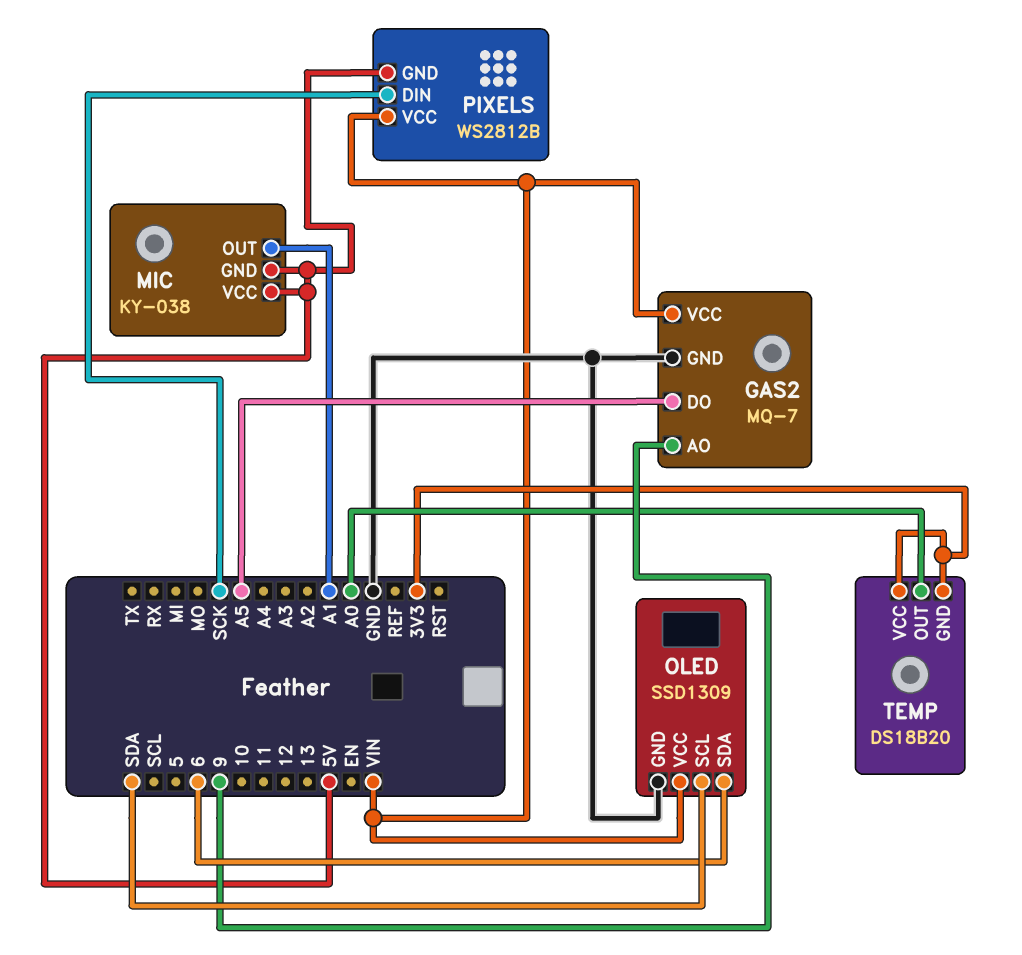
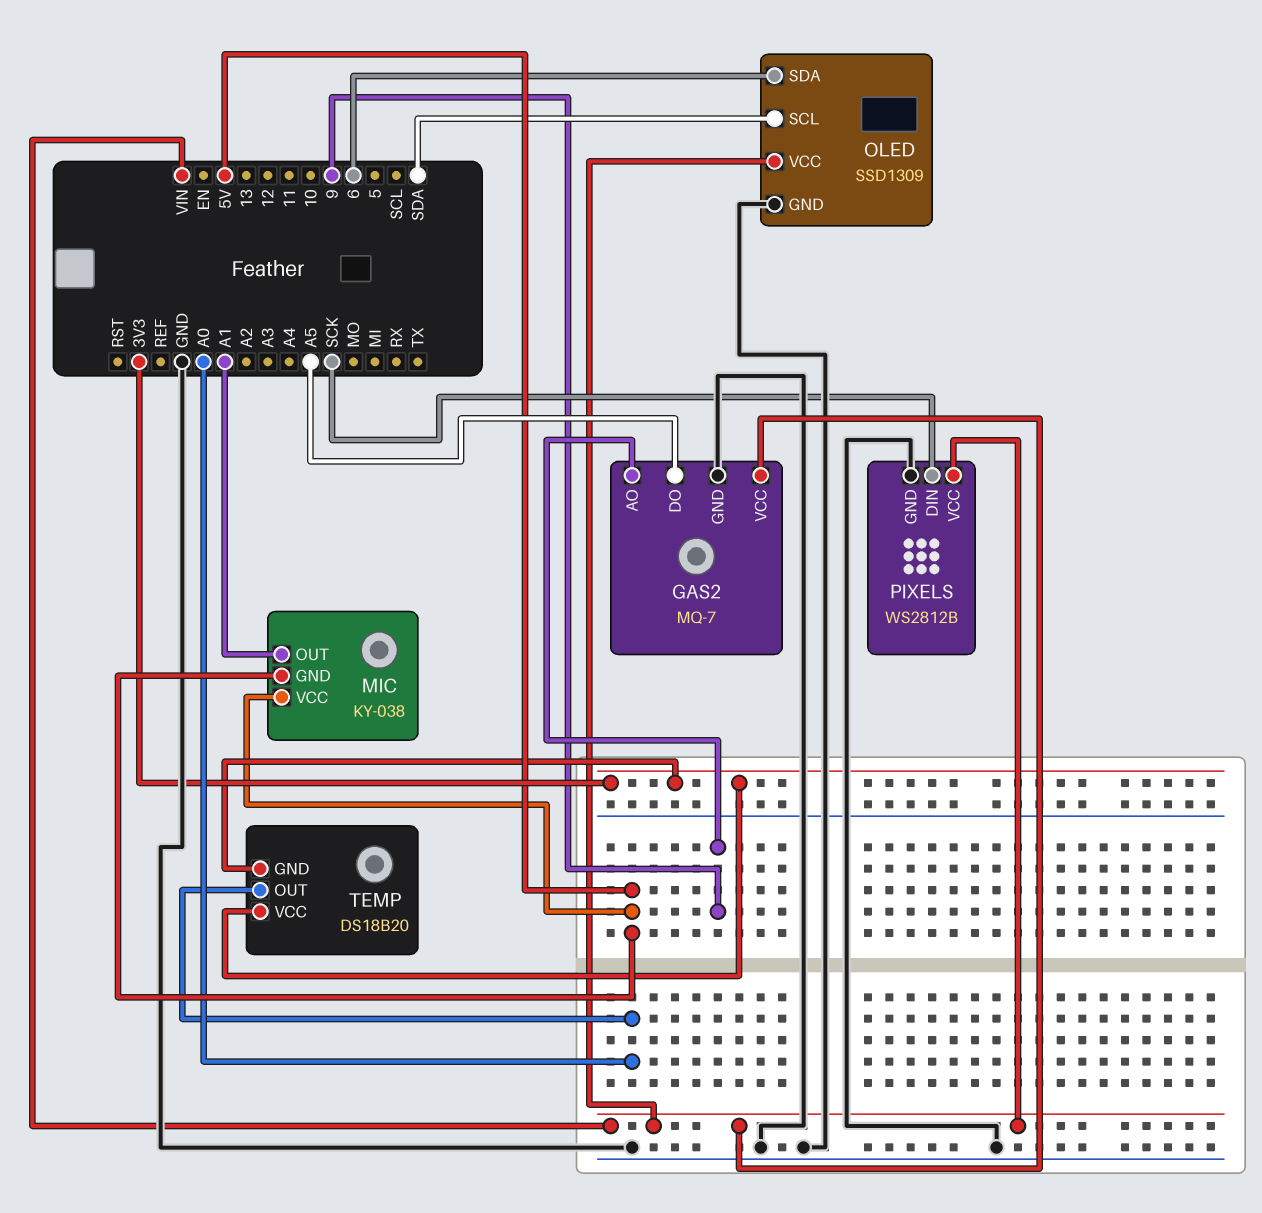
PIXELS pin GND: 5V -> GND

